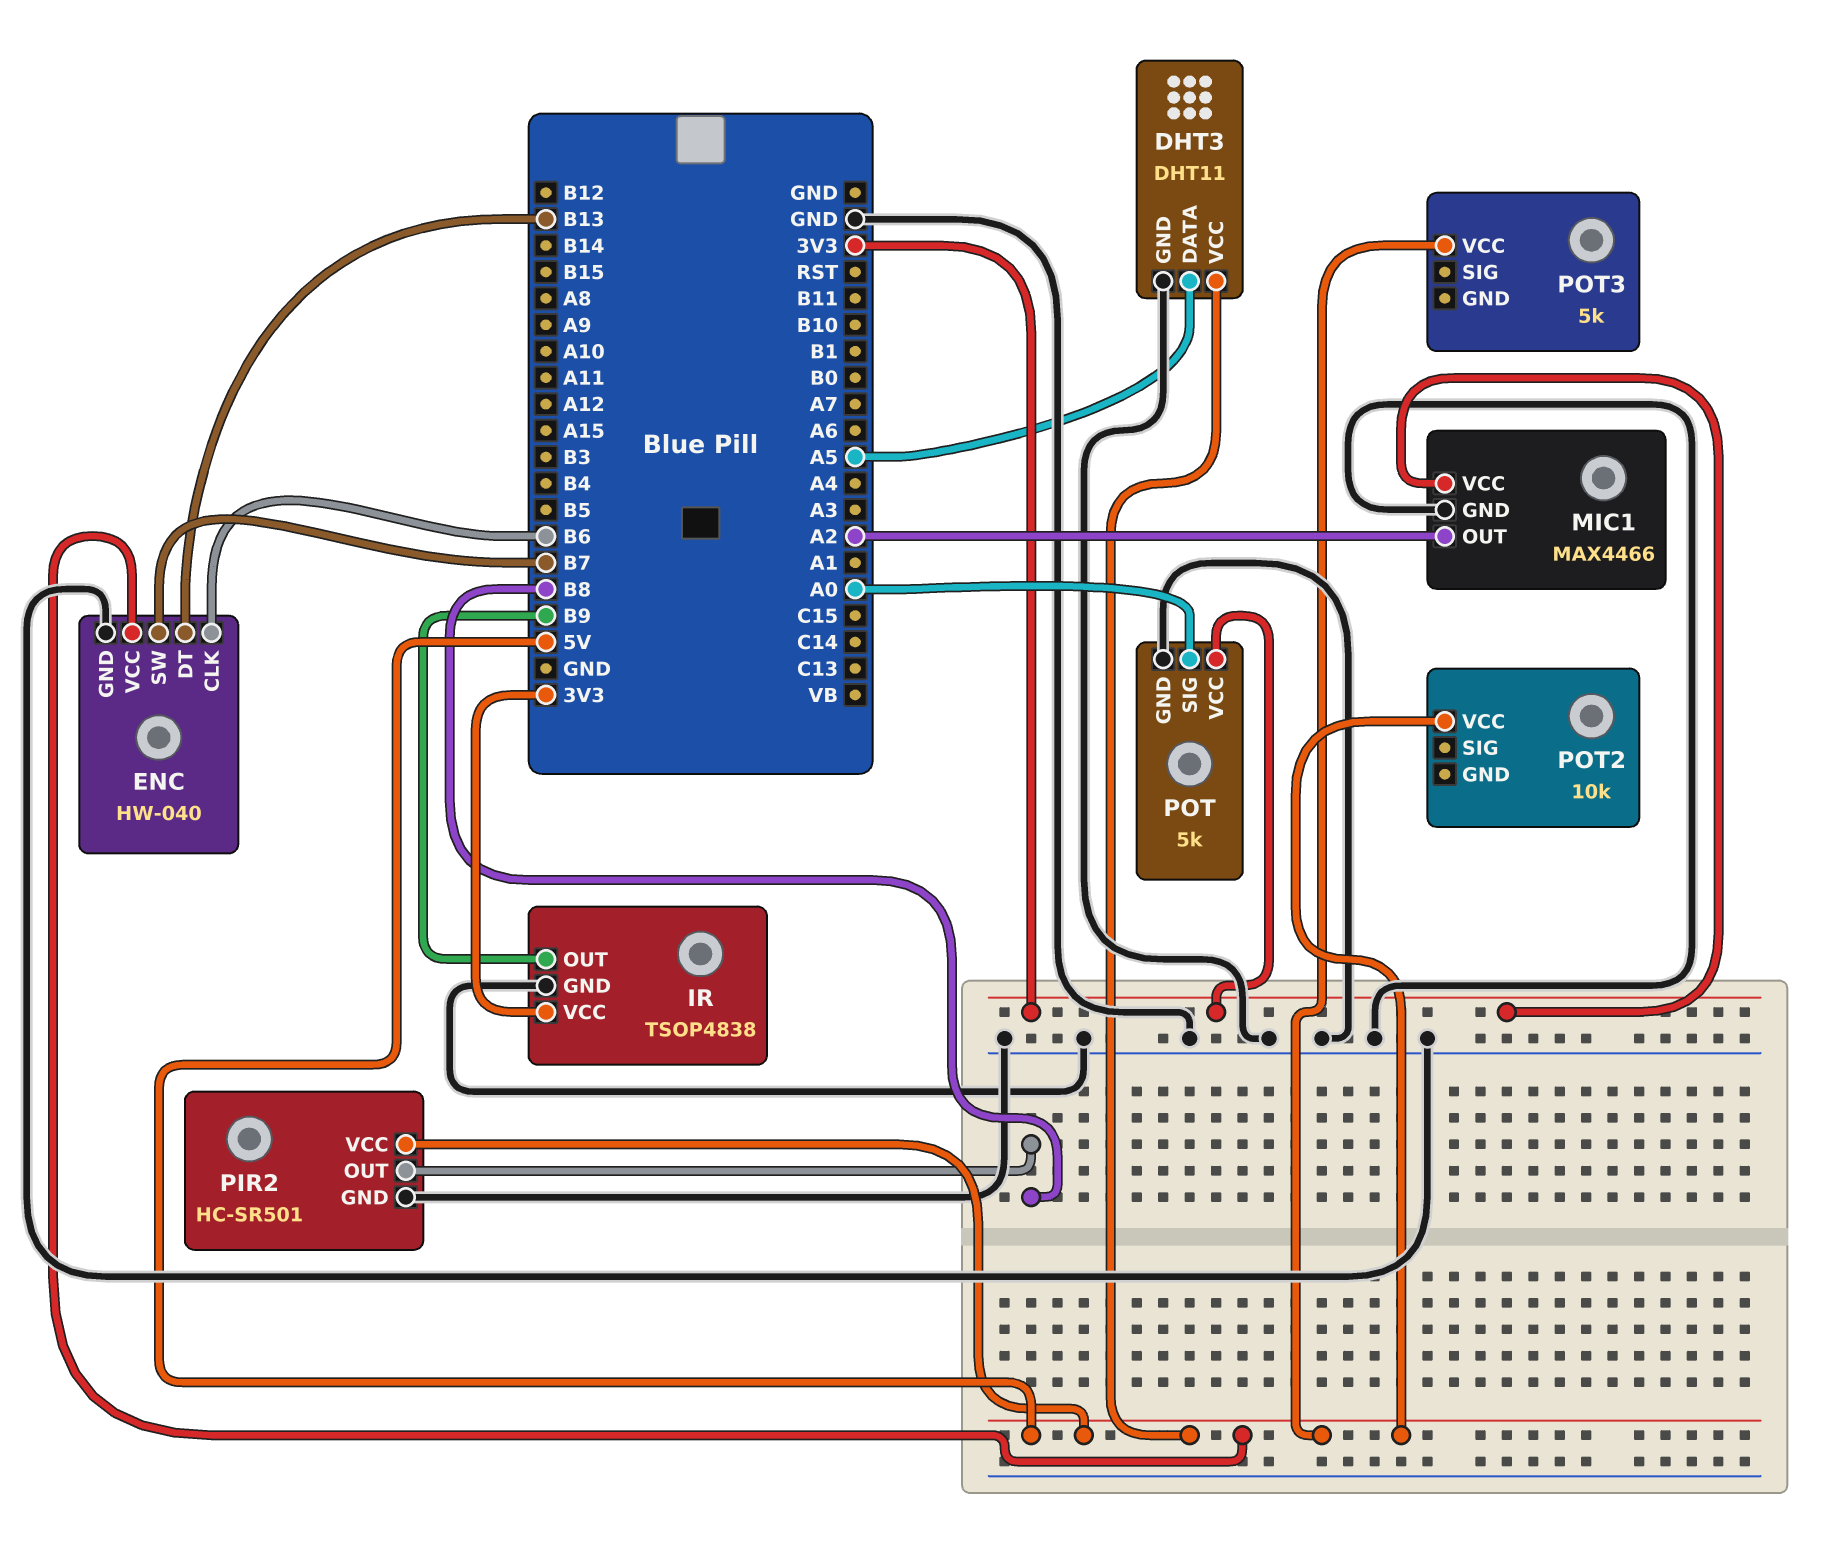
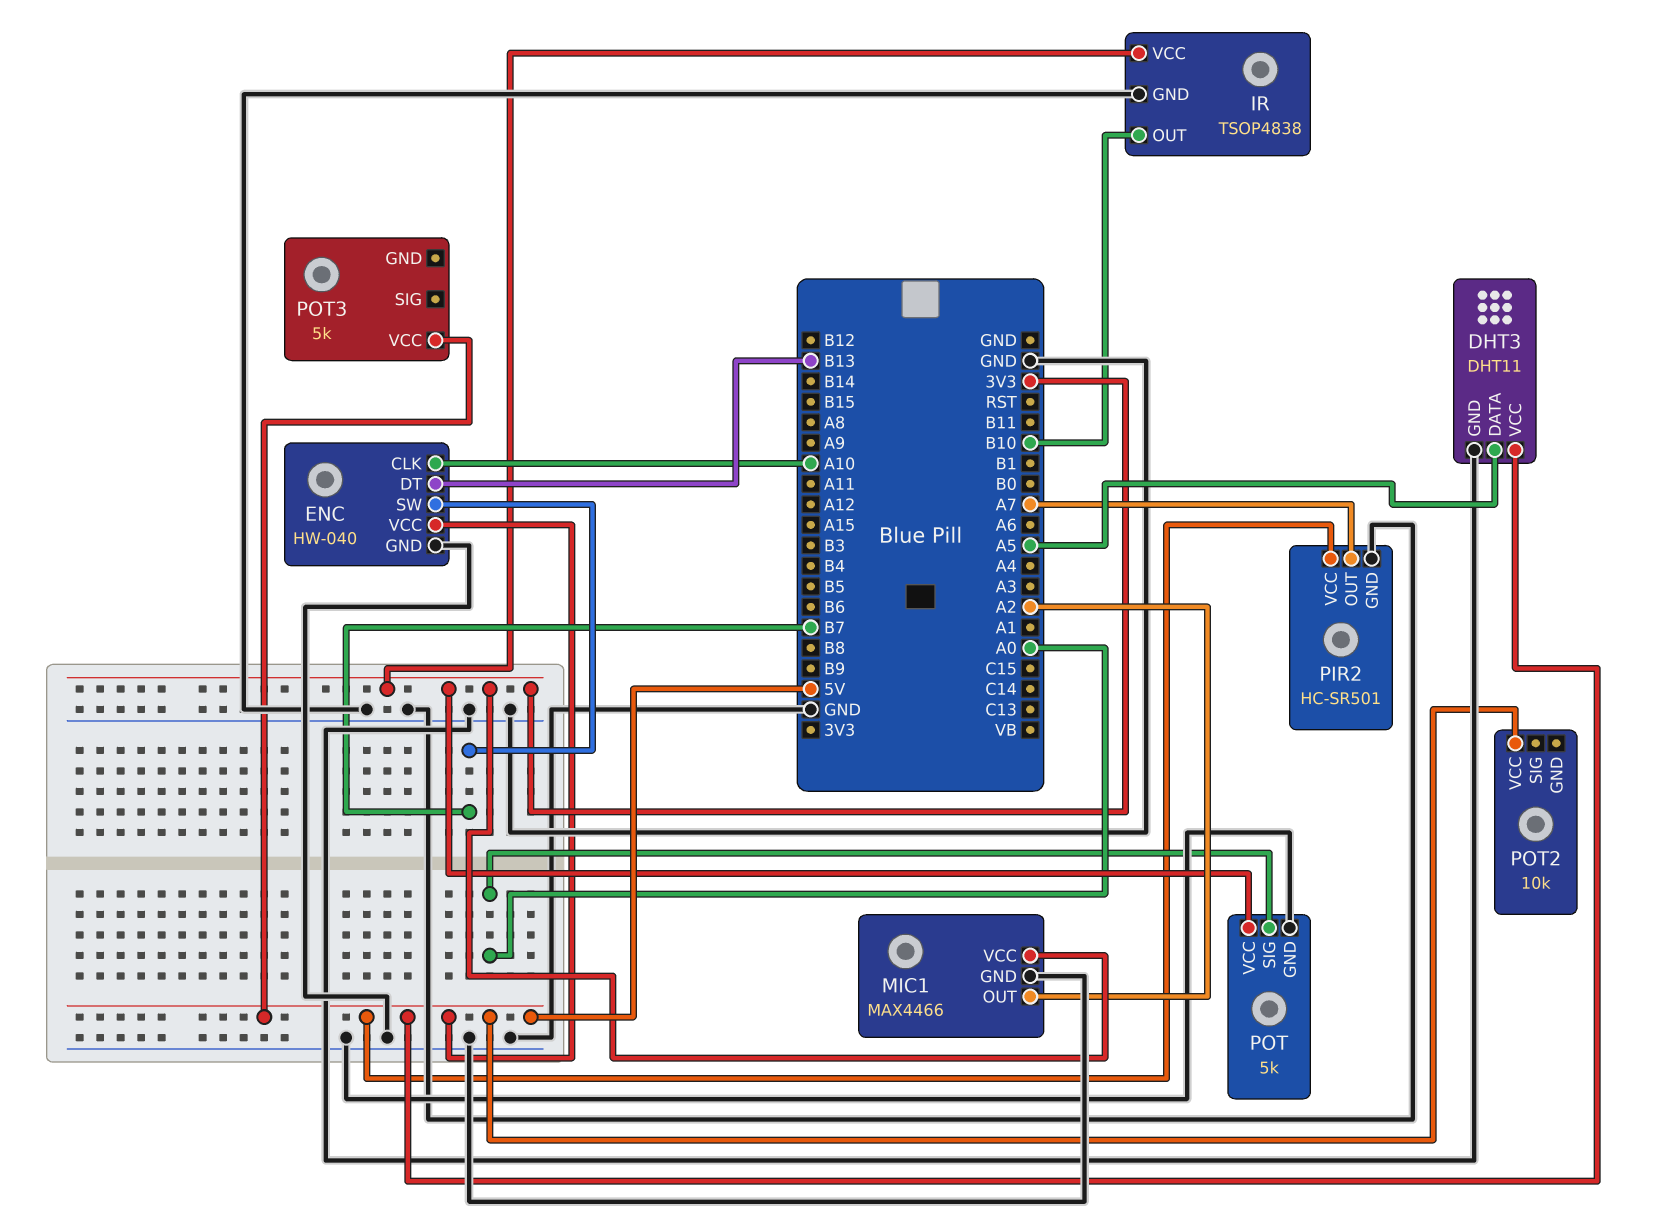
ENC pin CLK: B6 -> A10
IR pin OUT: B9 -> B10
PIR2 pin OUT: B8 -> A7

